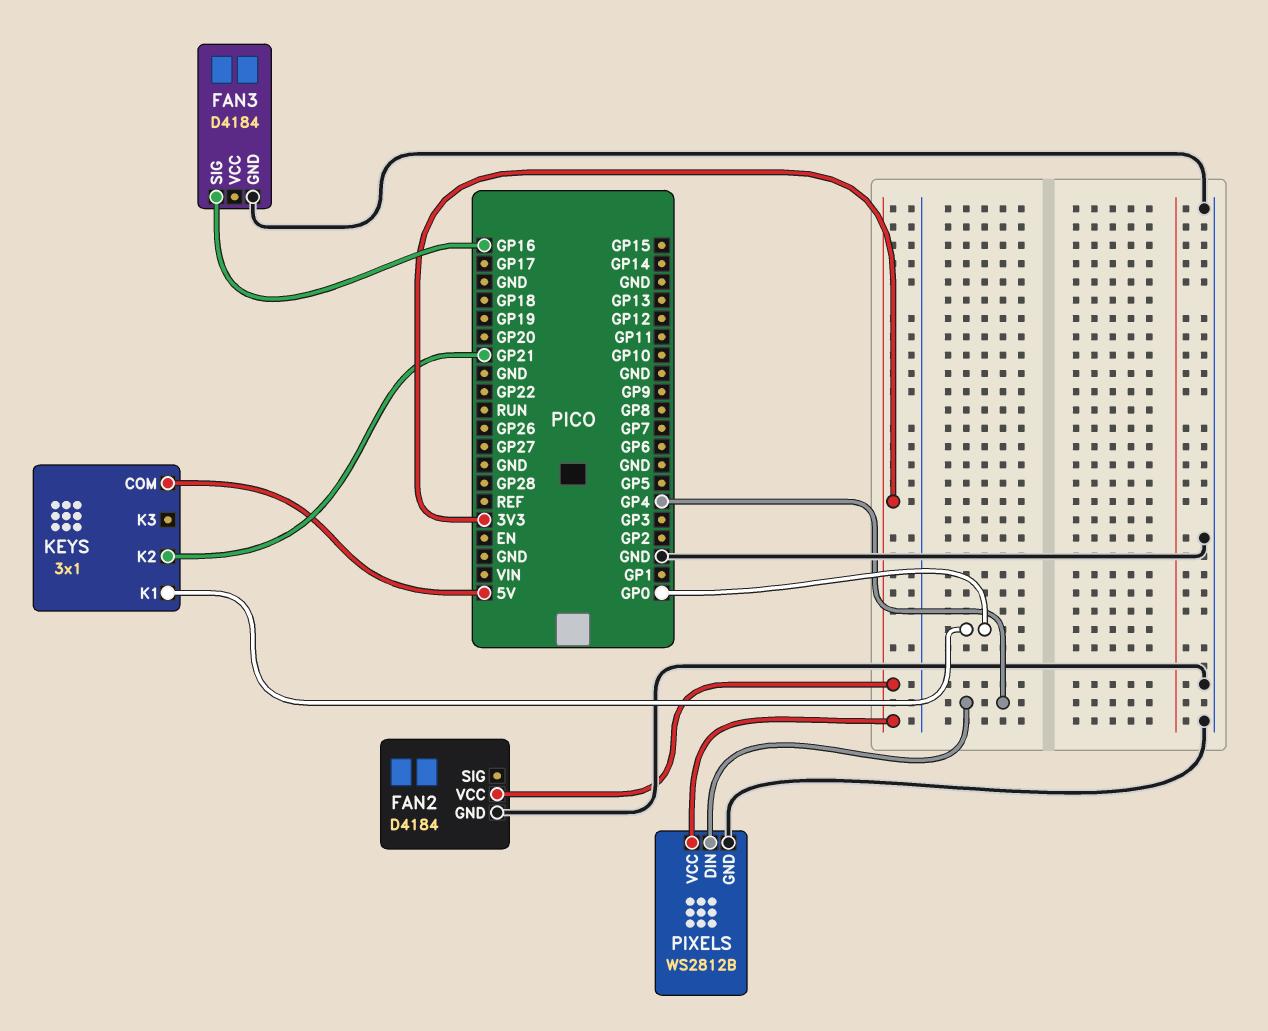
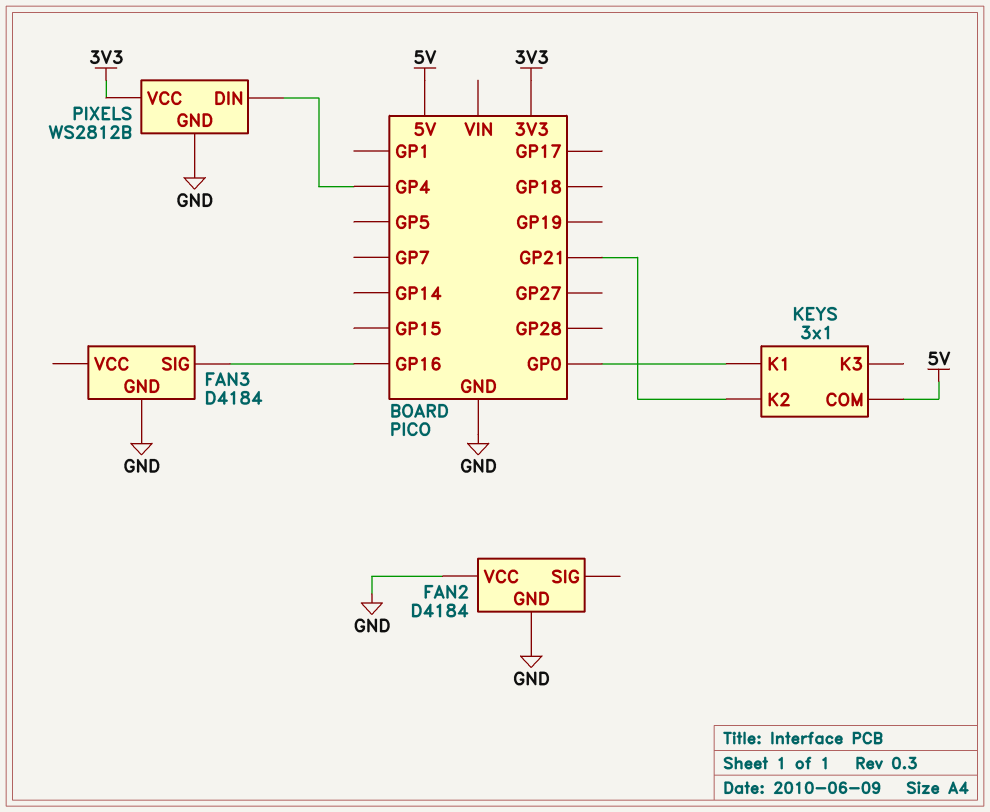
FAN2 pin VCC: 3V3 -> GND

